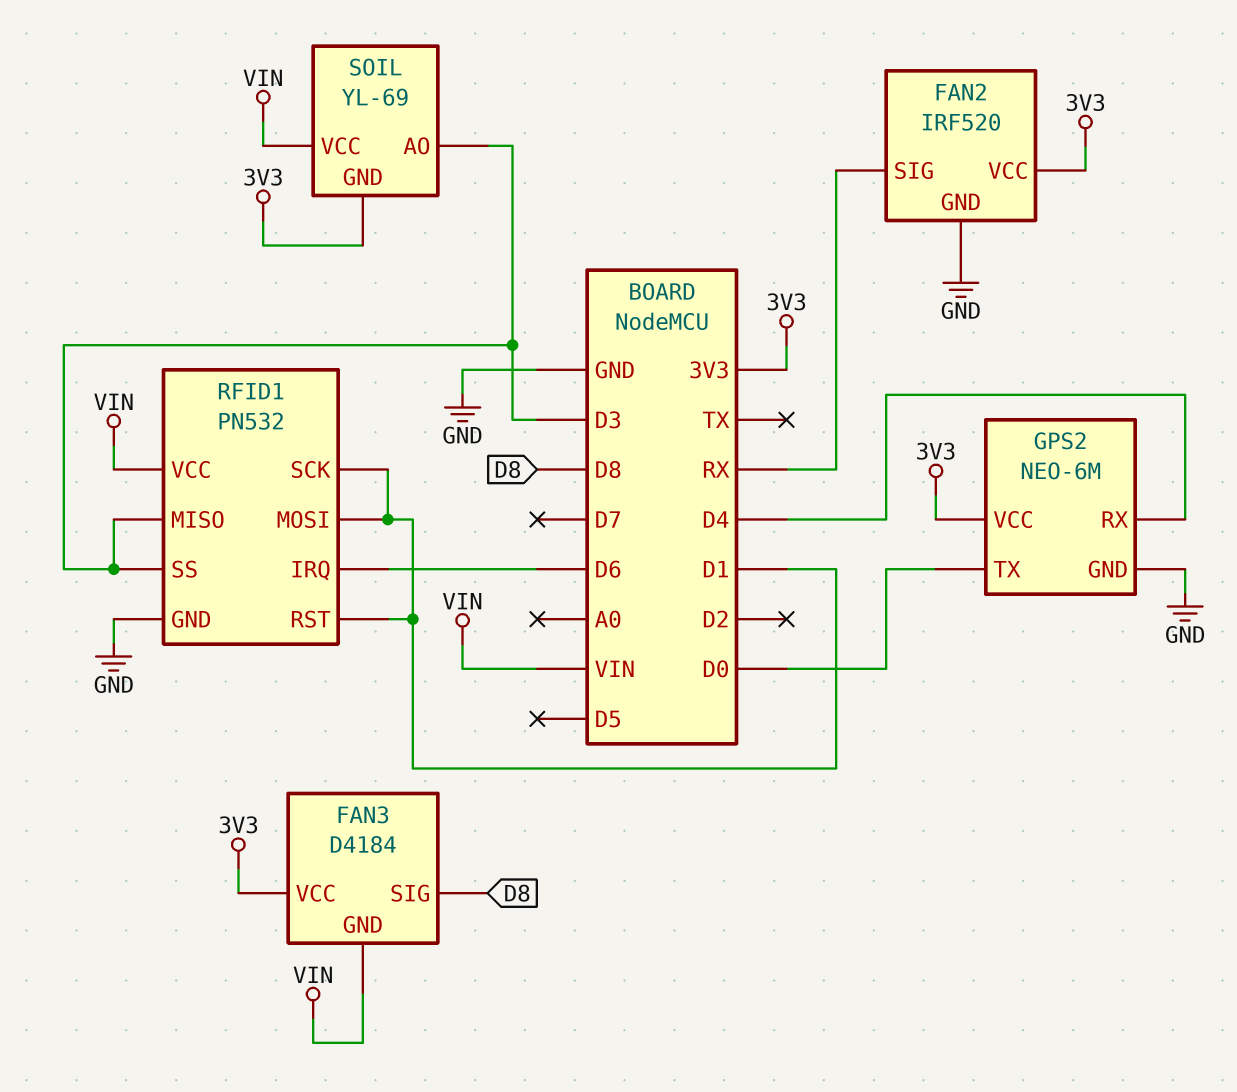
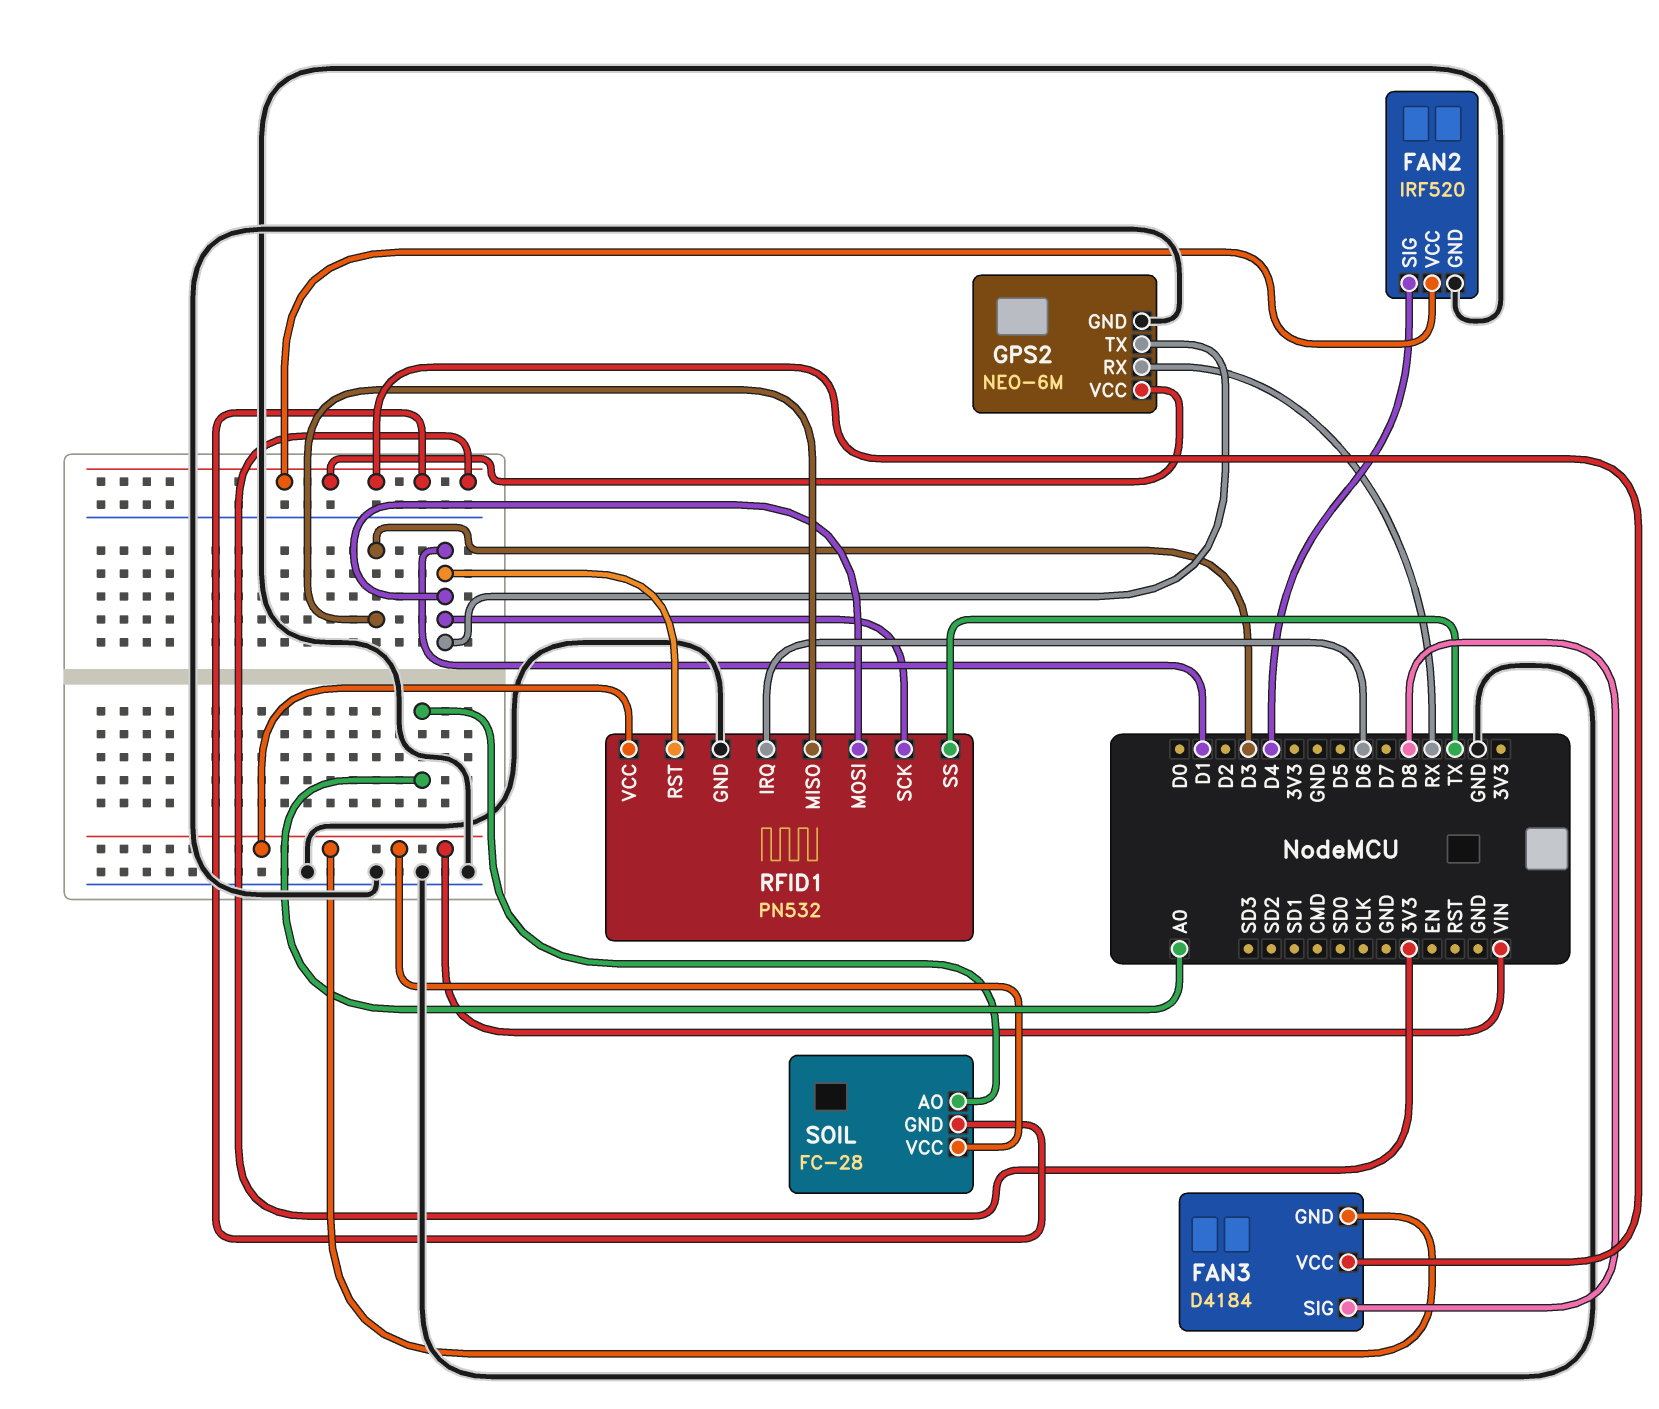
FAN2 pin SIG: RX -> D4
GPS2 pin RX: D4 -> RX
GPS2 pin TX: D0 -> D1
RFID1 pin SS: D3 -> TX
SOIL: YL-69 -> FC-28
SOIL pin AO: D3 -> A0

